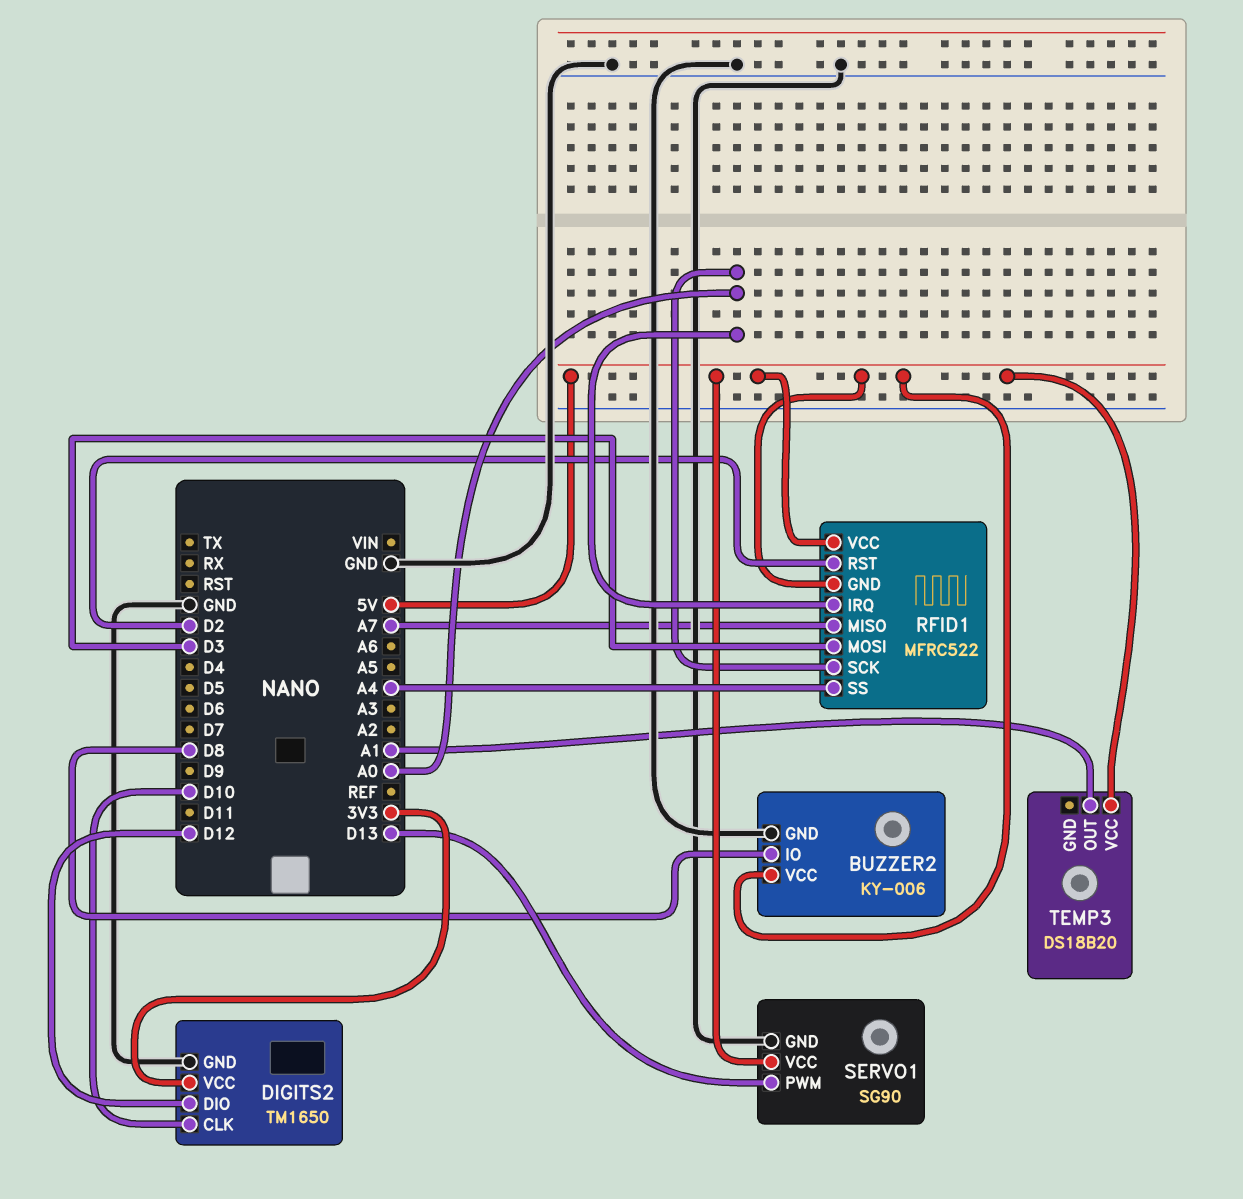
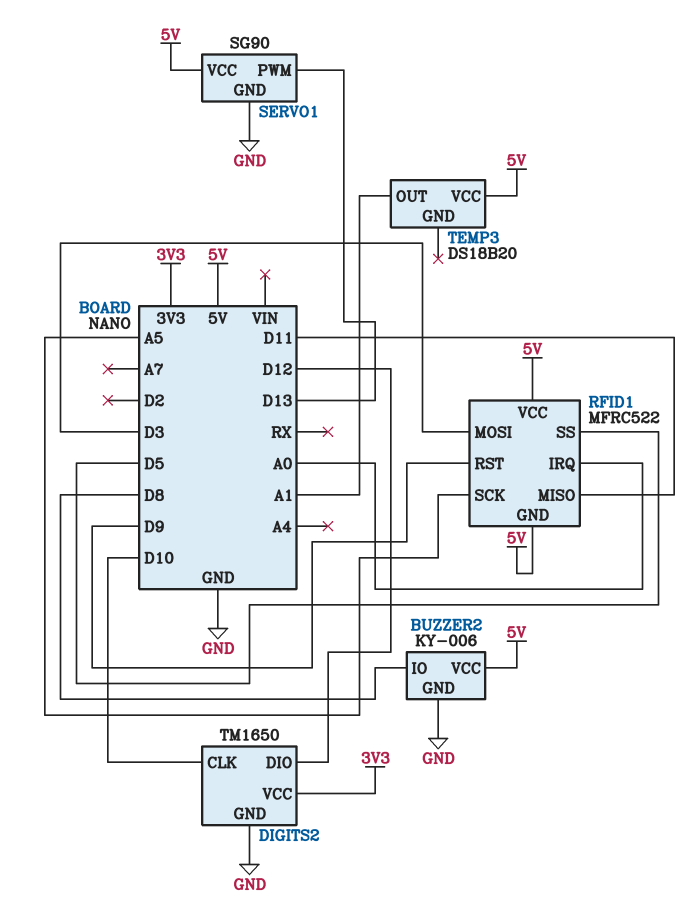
RFID1 pin MISO: A7 -> D11
RFID1 pin RST: D2 -> D9
RFID1 pin SCK: A0 -> A5
RFID1 pin SS: A4 -> D5

